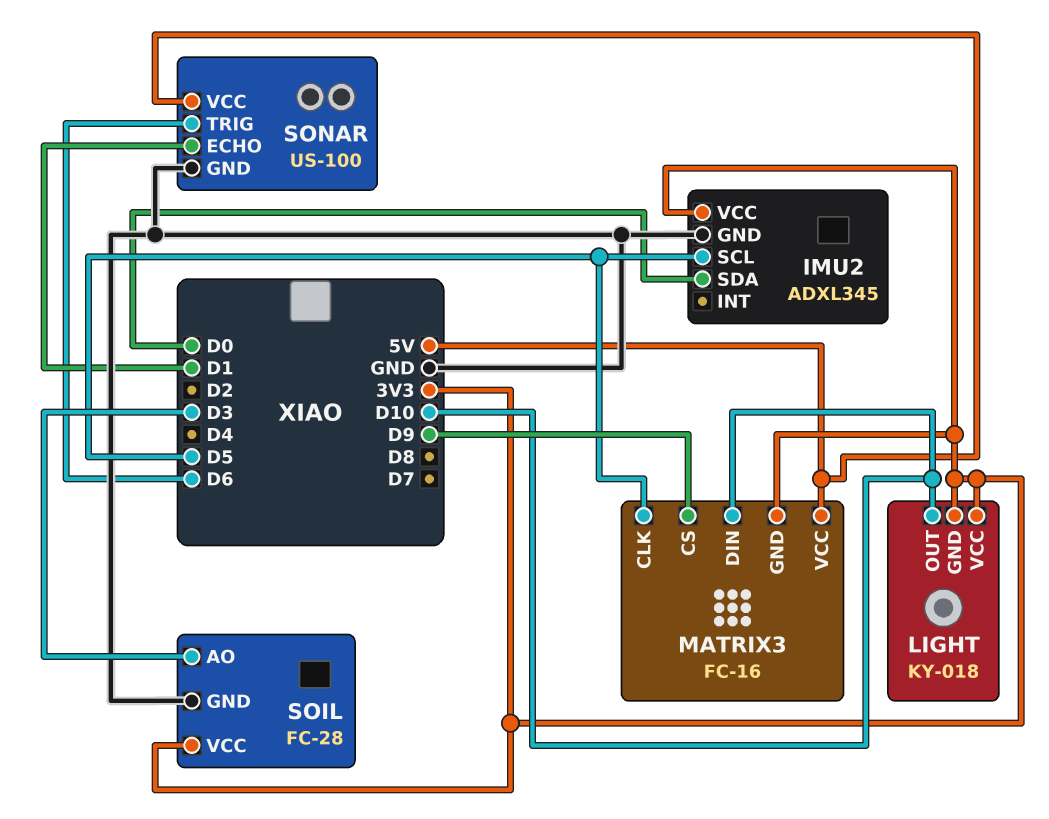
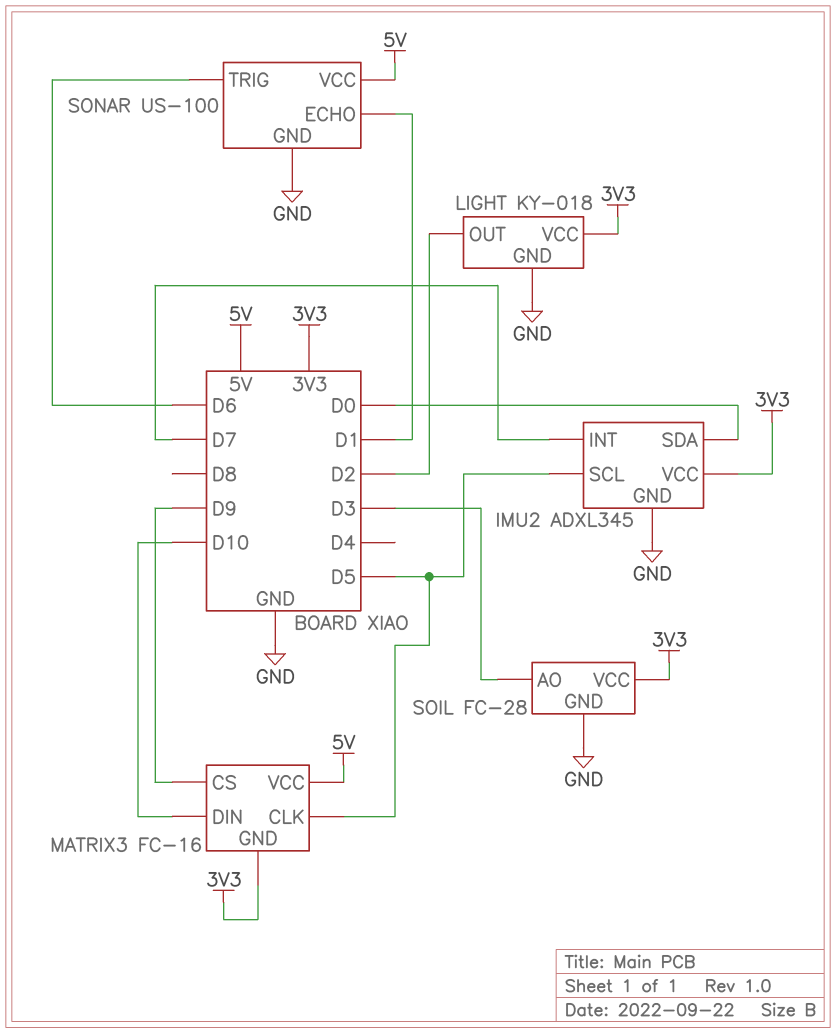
IMU2 pin INT: none -> D7
LIGHT pin GND: 3V3 -> GND
LIGHT pin OUT: D10 -> D2

